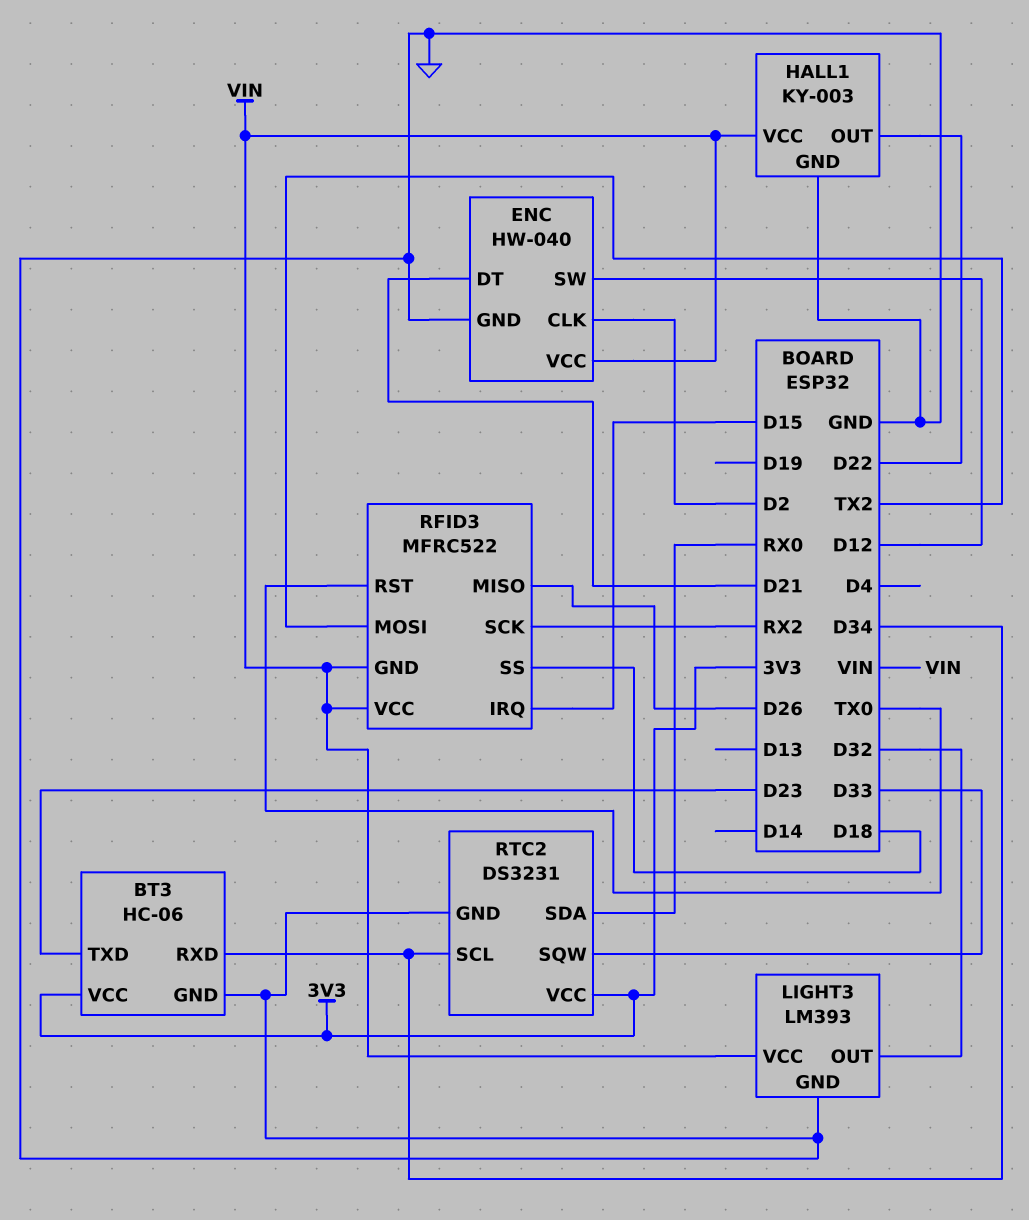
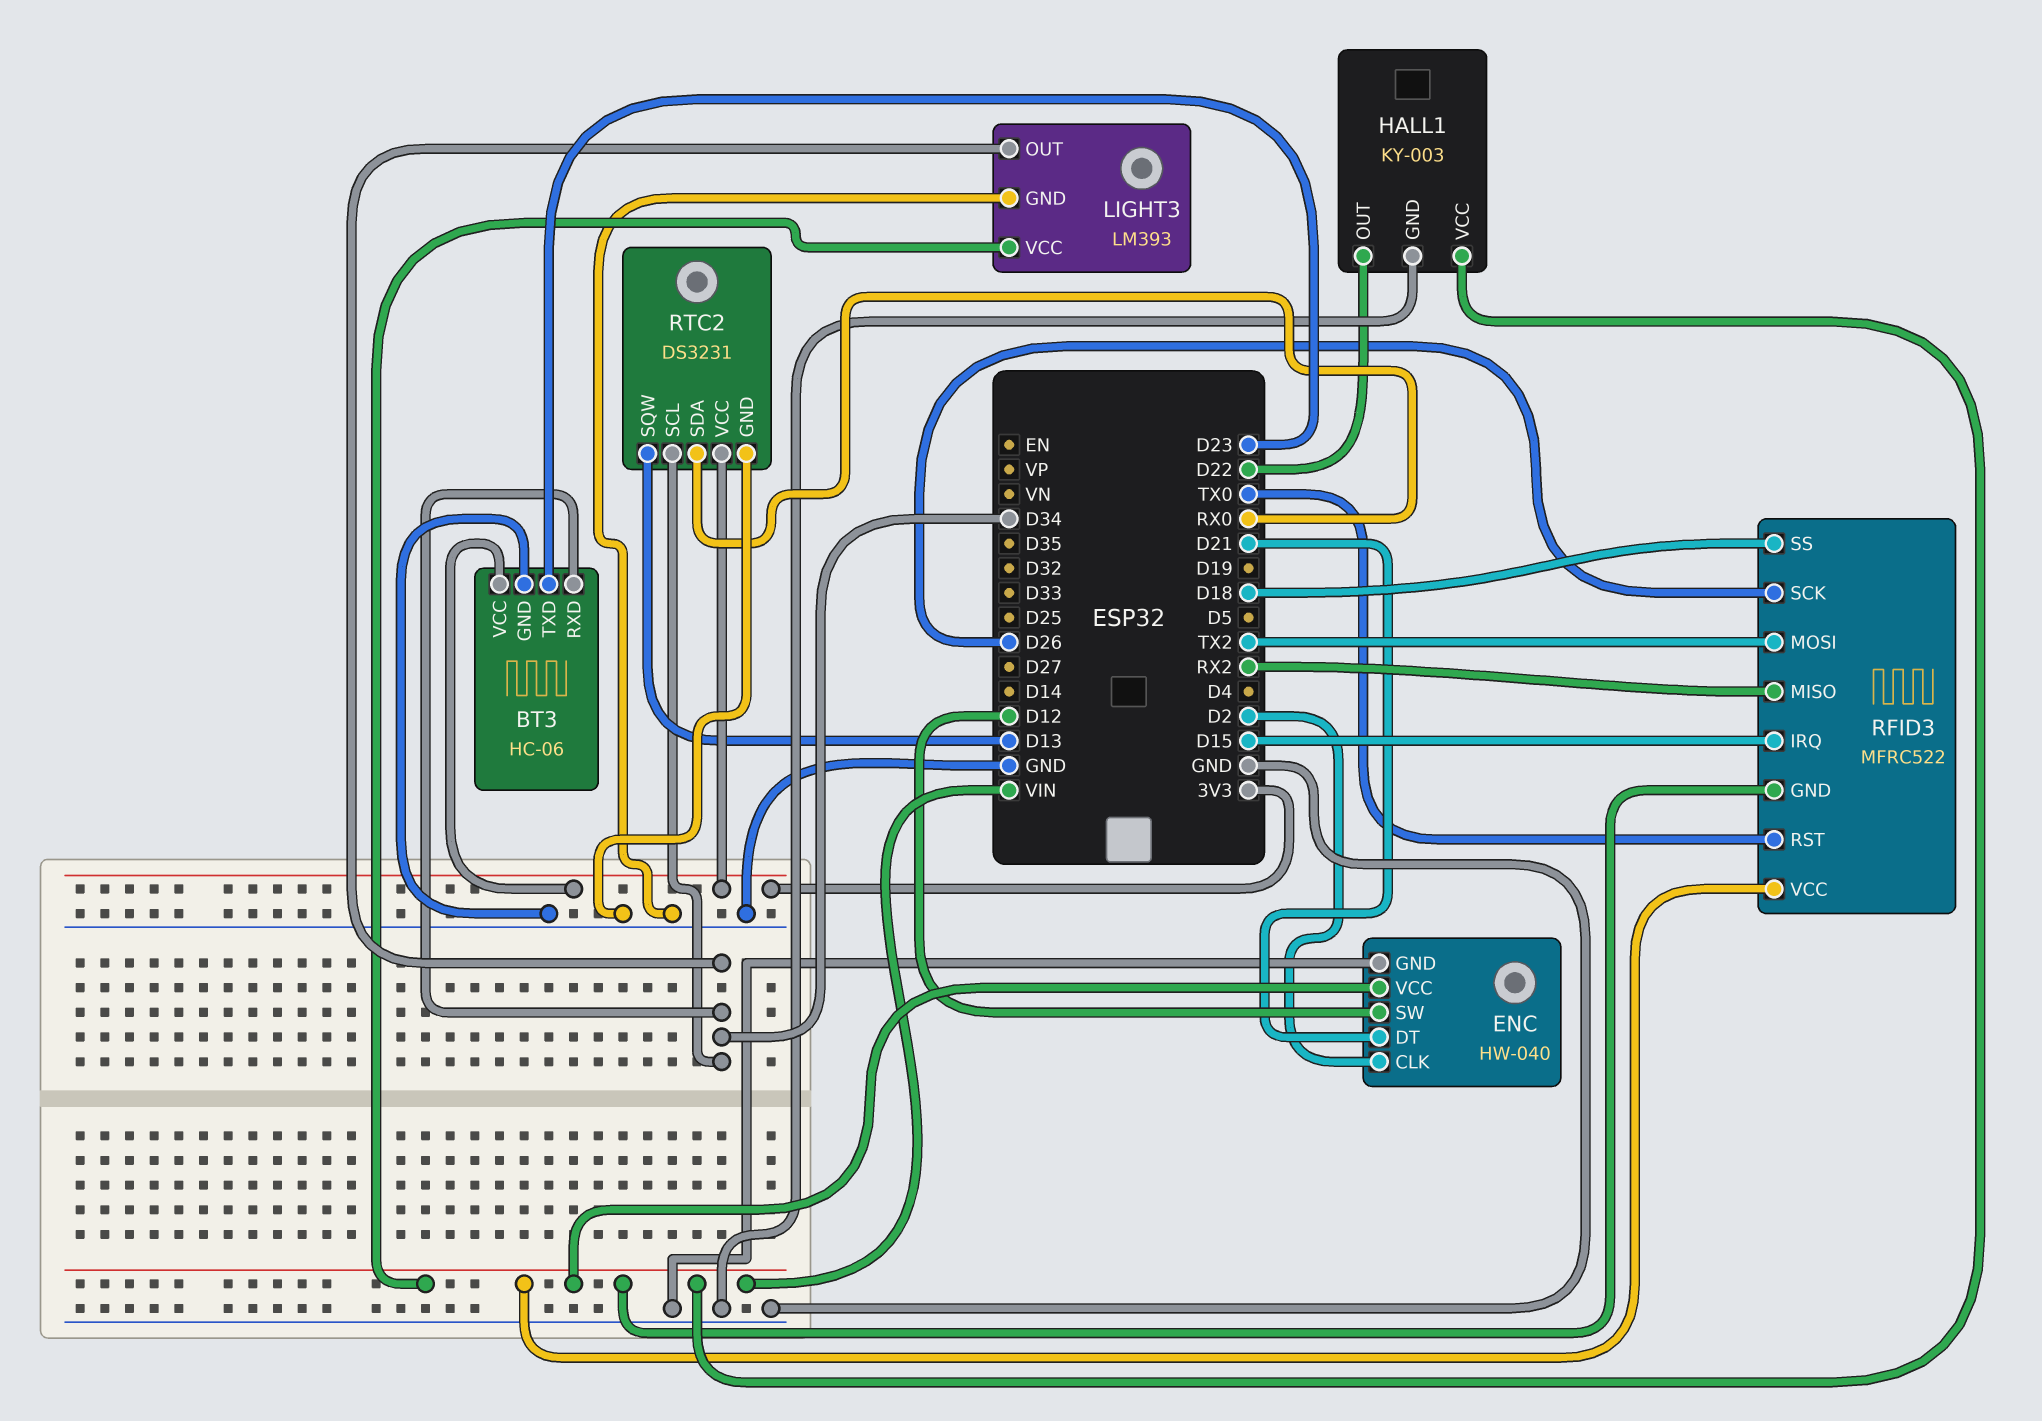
LIGHT3 pin OUT: D32 -> D34
RFID3 pin MISO: D26 -> RX2
RFID3 pin SCK: RX2 -> D26
RTC2 pin SQW: D33 -> D13

